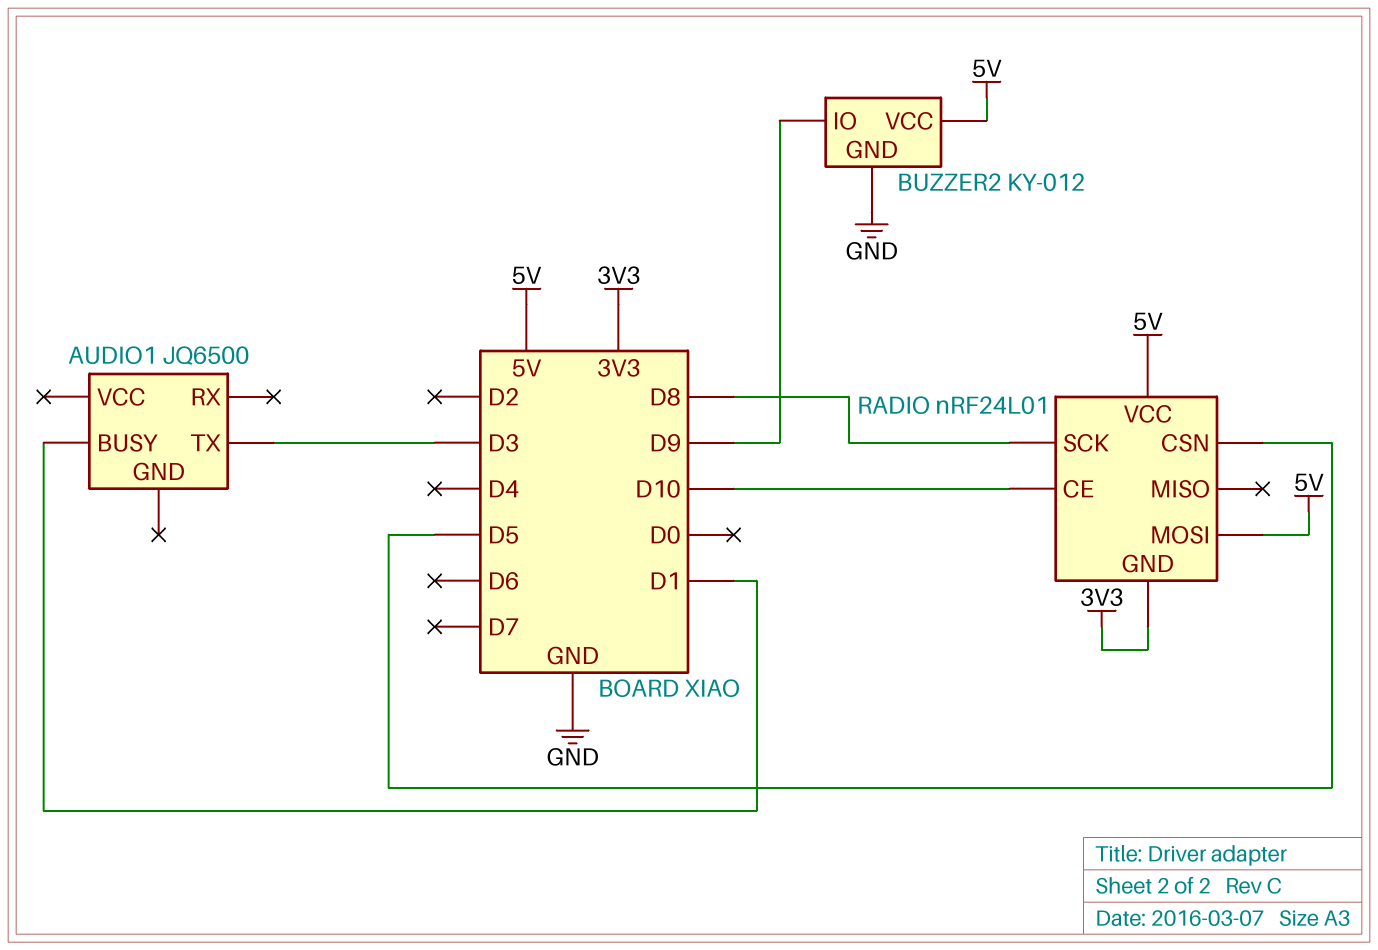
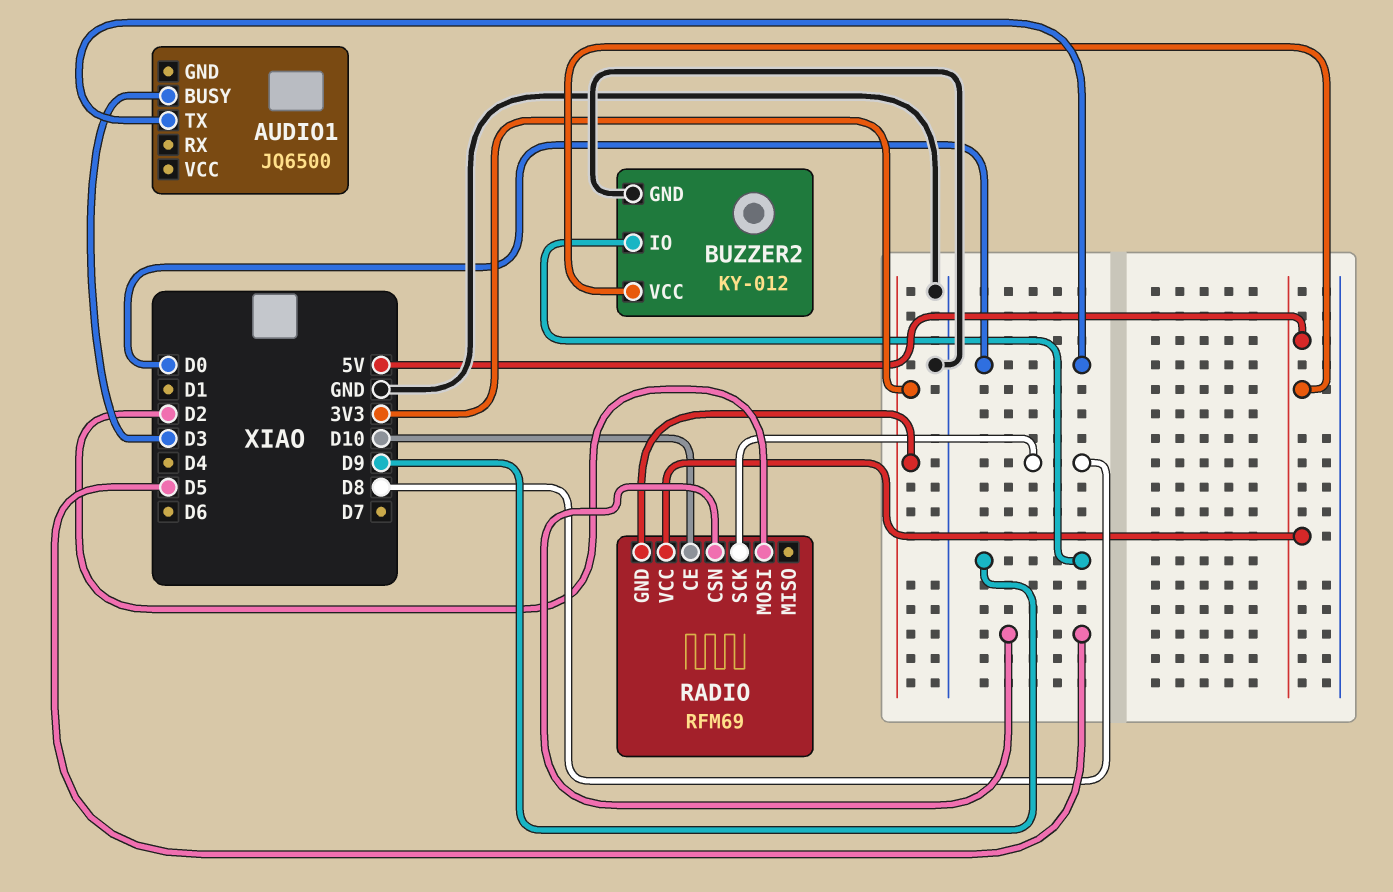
AUDIO1 pin BUSY: D1 -> D3
AUDIO1 pin TX: D3 -> D0
RADIO: nRF24L01 -> RFM69
RADIO pin MOSI: 5V -> D2

